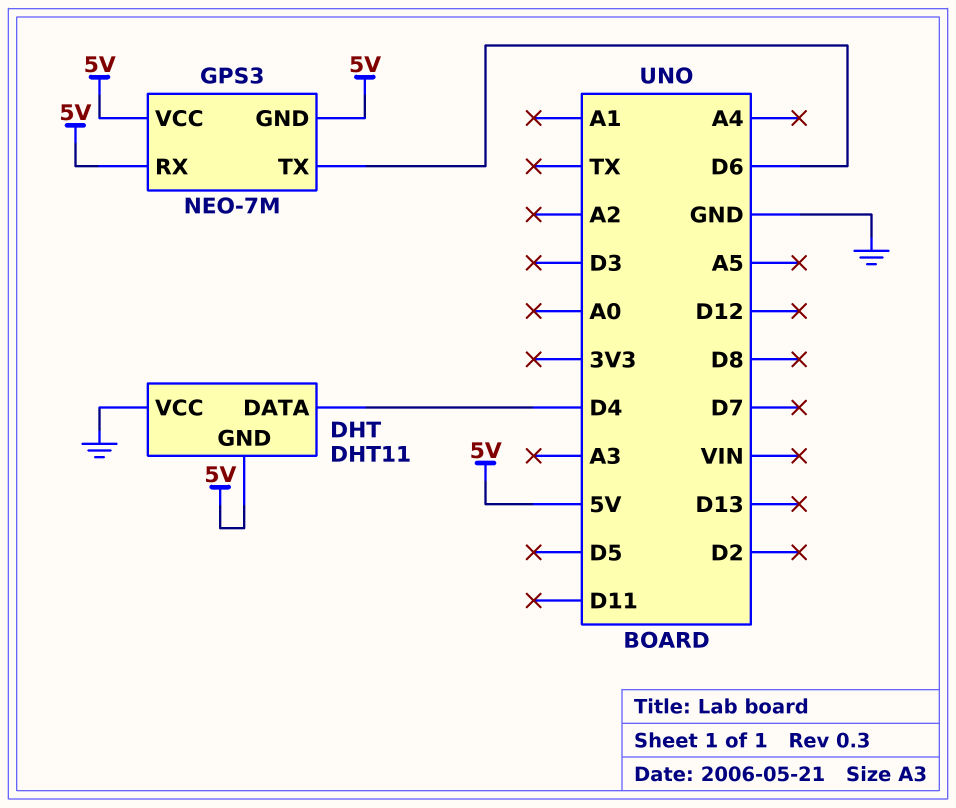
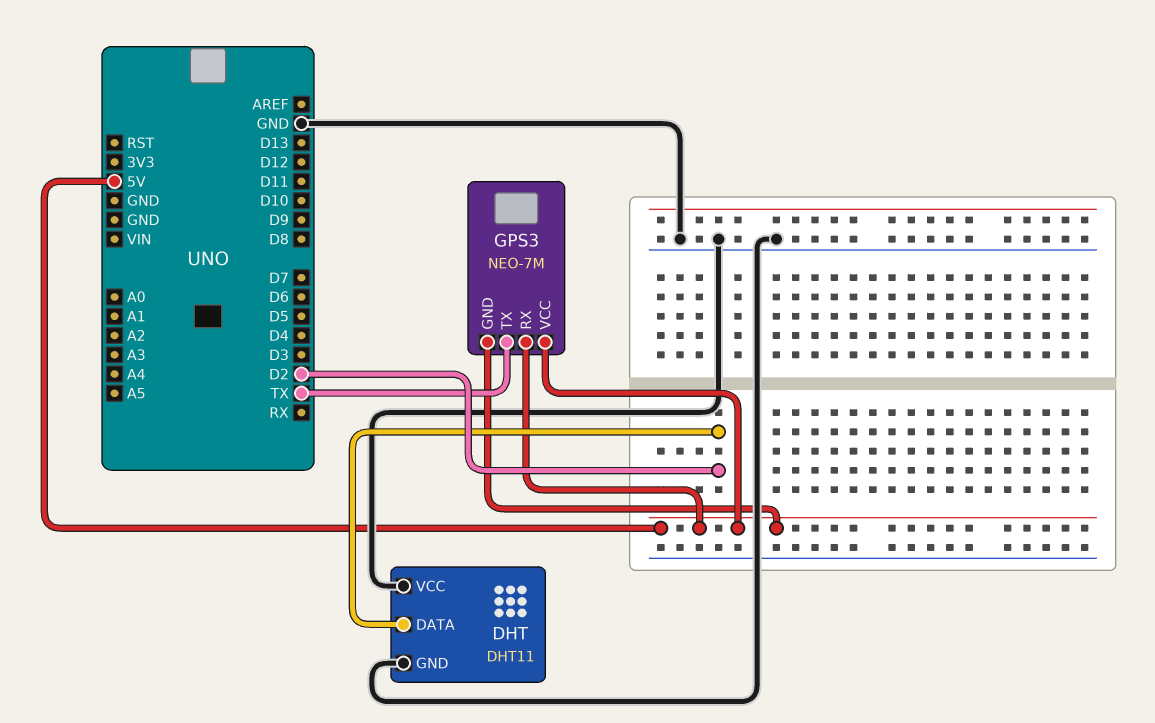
DHT pin DATA: D4 -> D2
DHT pin GND: 5V -> GND
GPS3 pin TX: D6 -> TX

